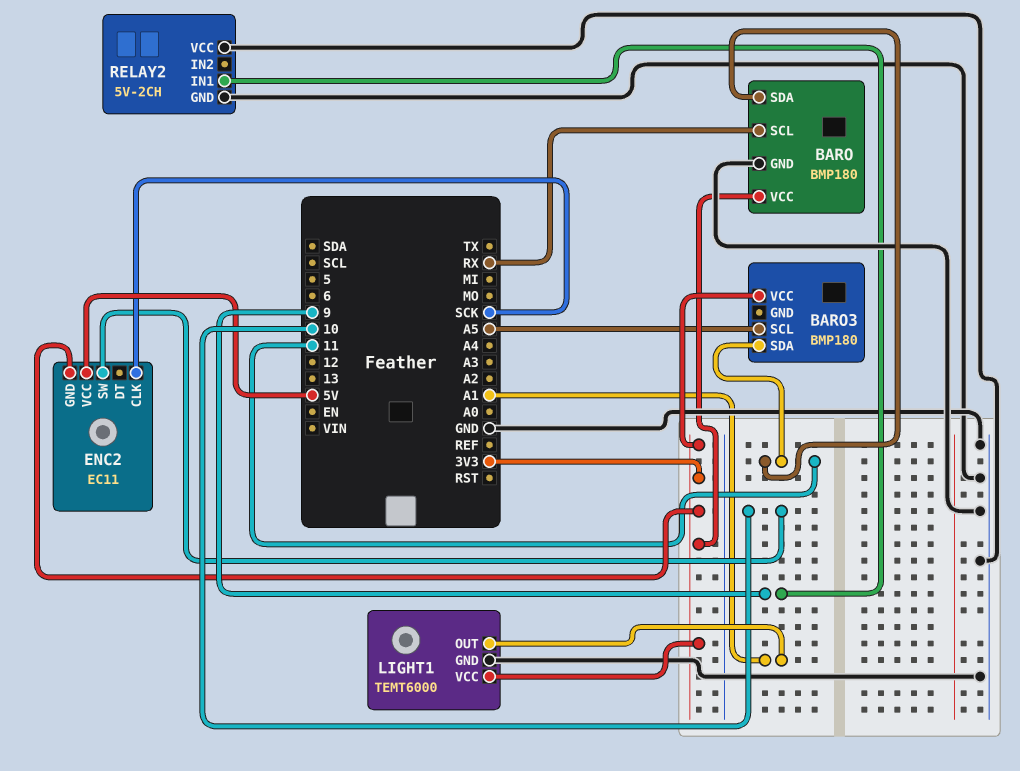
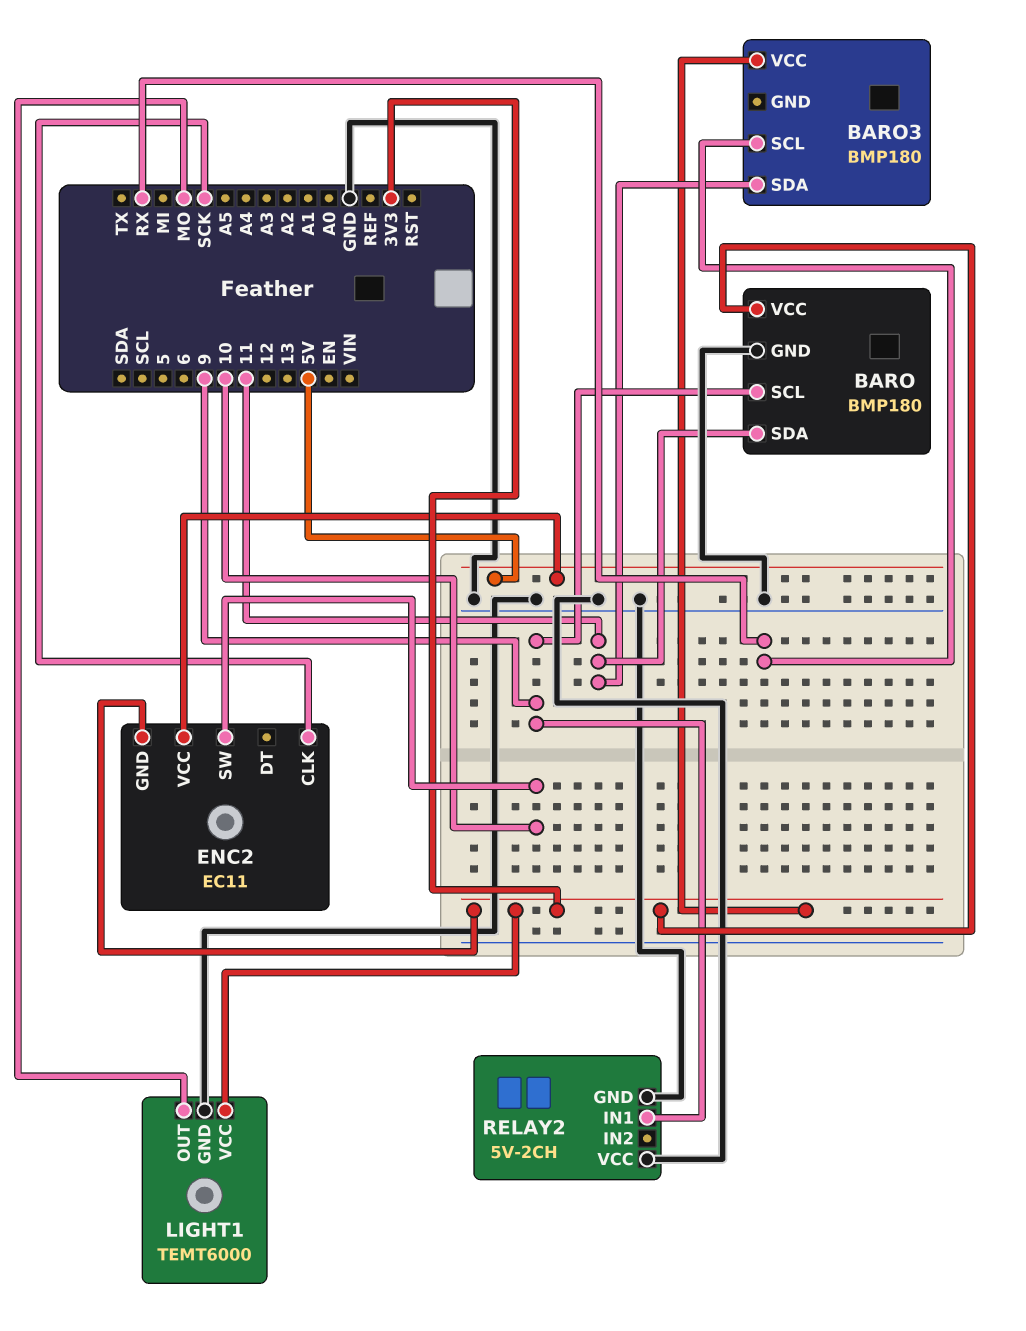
BARO pin SCL: RX -> 9
BARO3 pin SCL: A5 -> RX
LIGHT1 pin OUT: A1 -> MO

